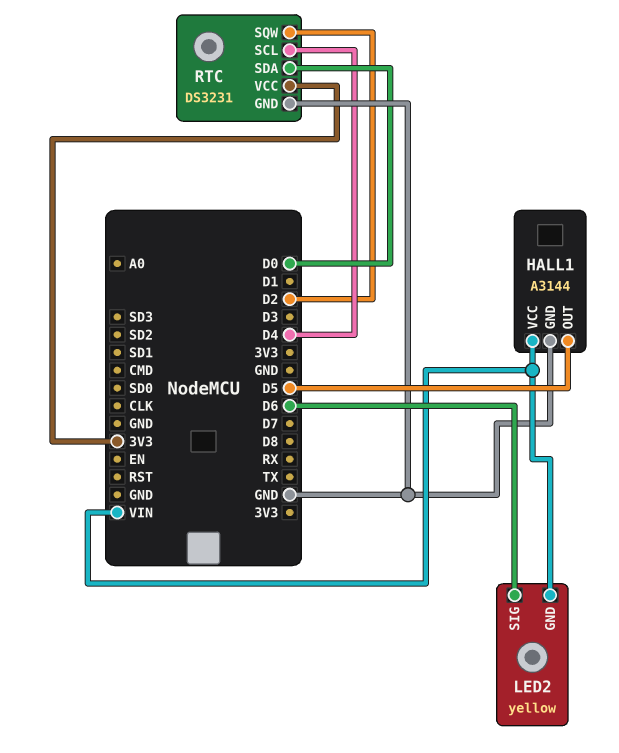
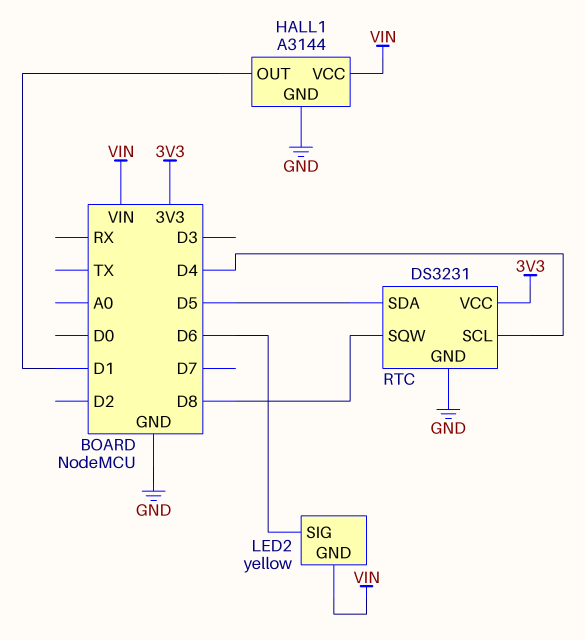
HALL1 pin OUT: D5 -> D1
RTC pin SDA: D0 -> D5
RTC pin SQW: D2 -> D8

